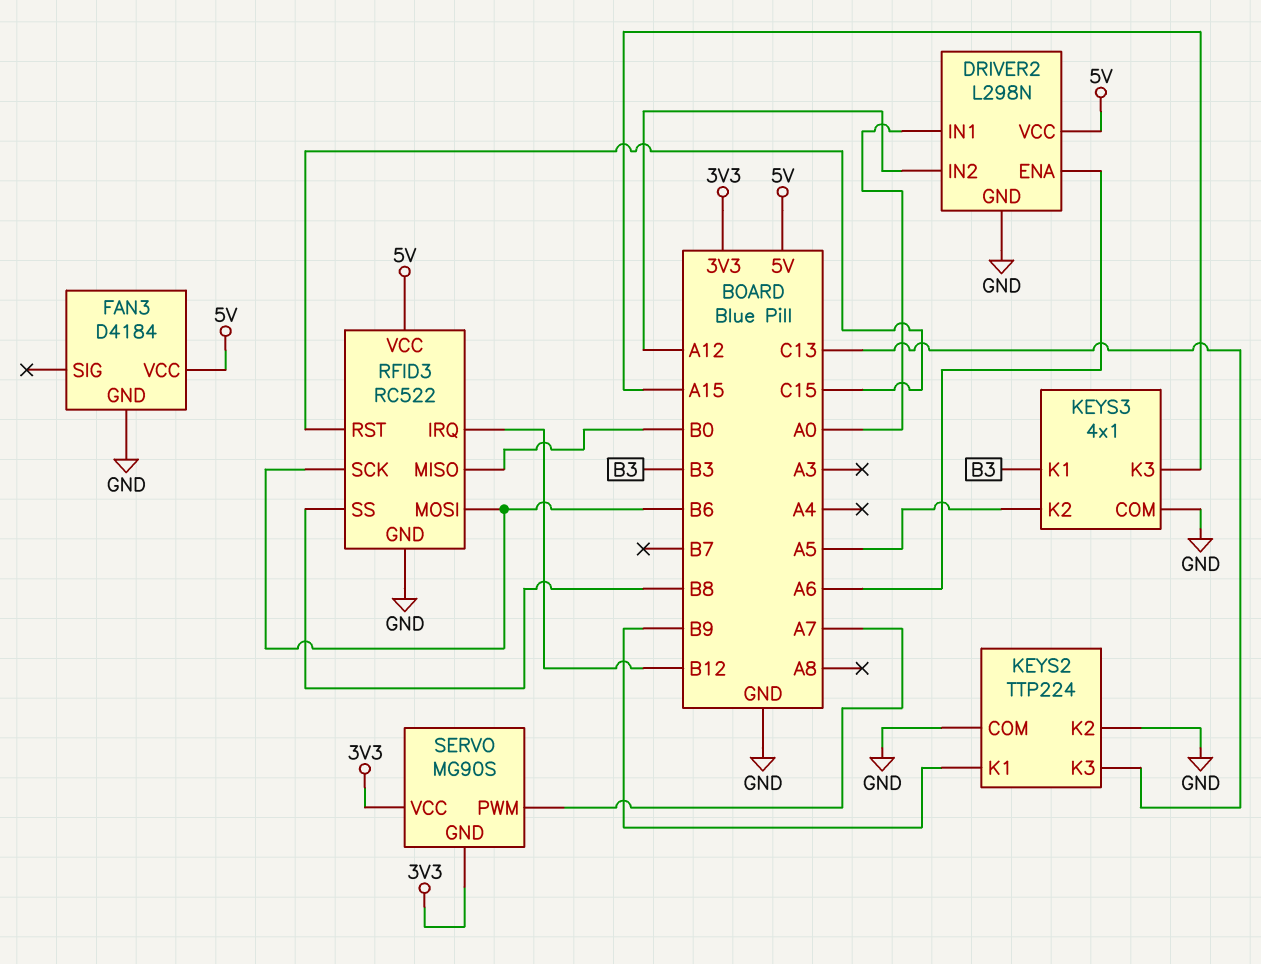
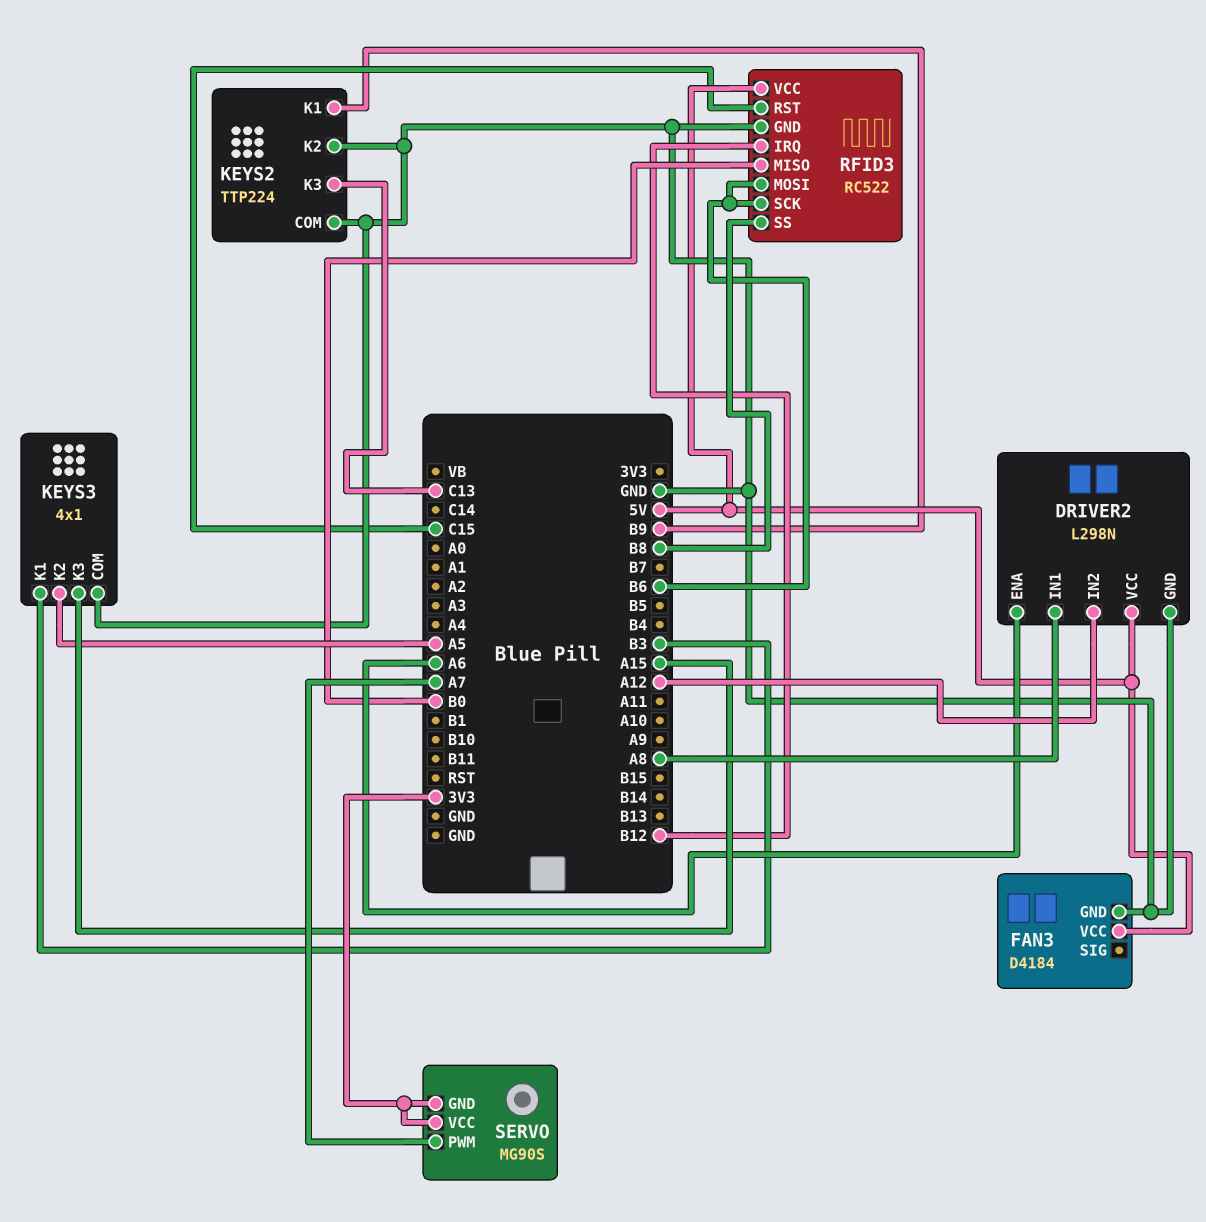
DRIVER2 pin IN1: A0 -> A8

